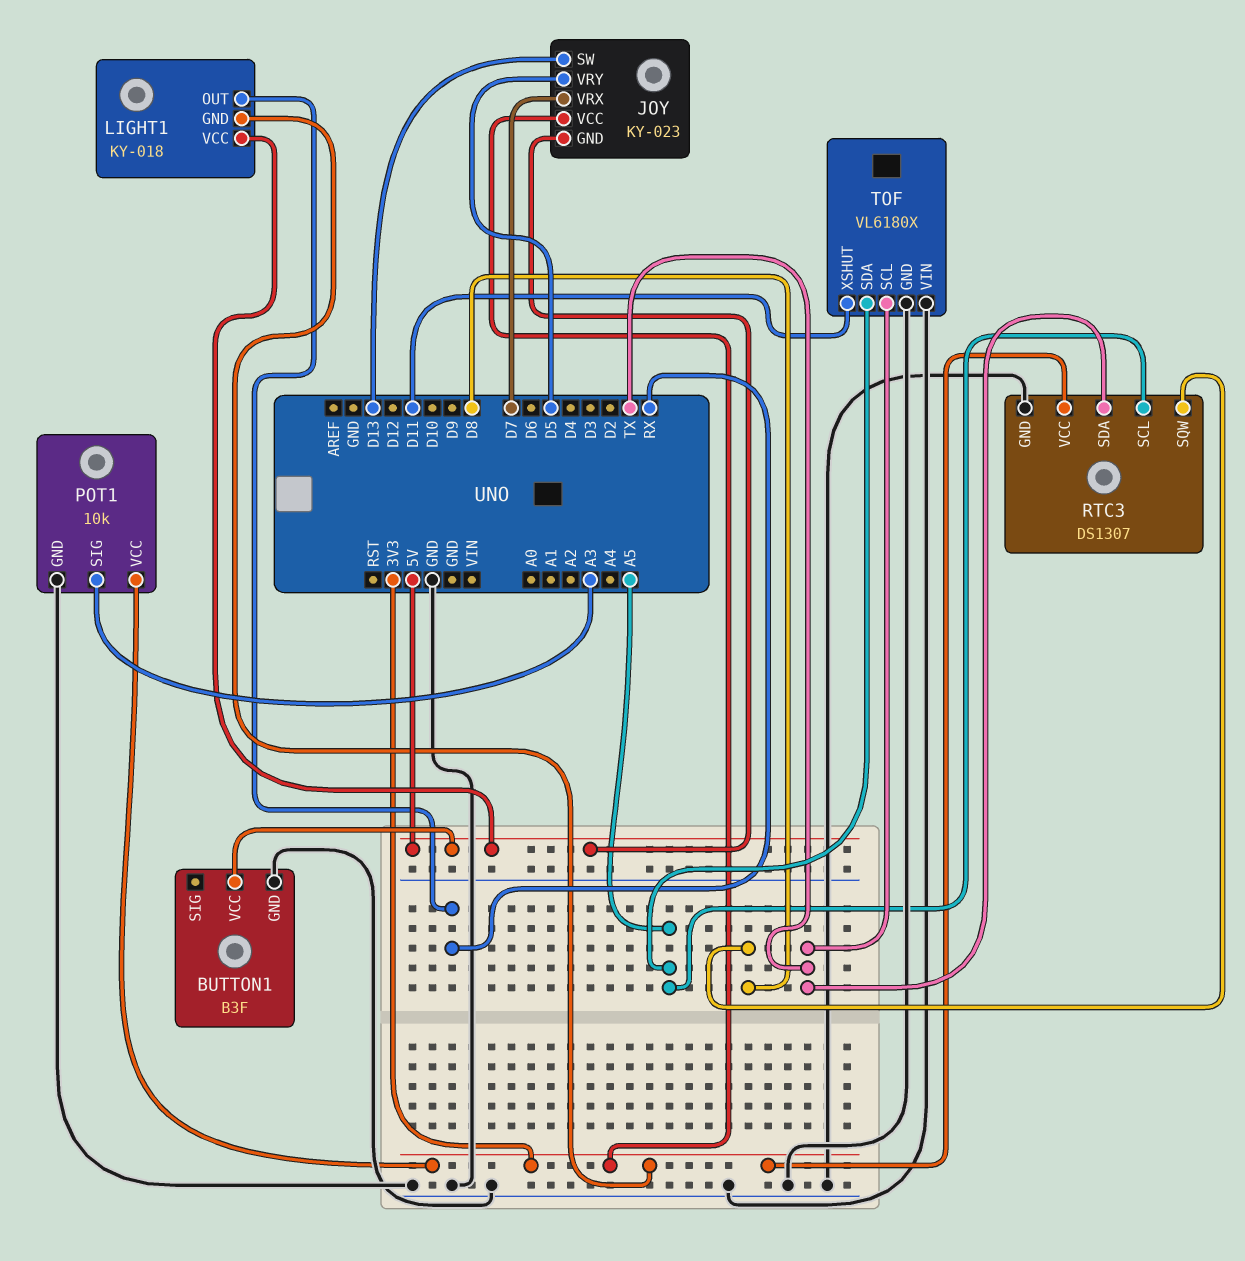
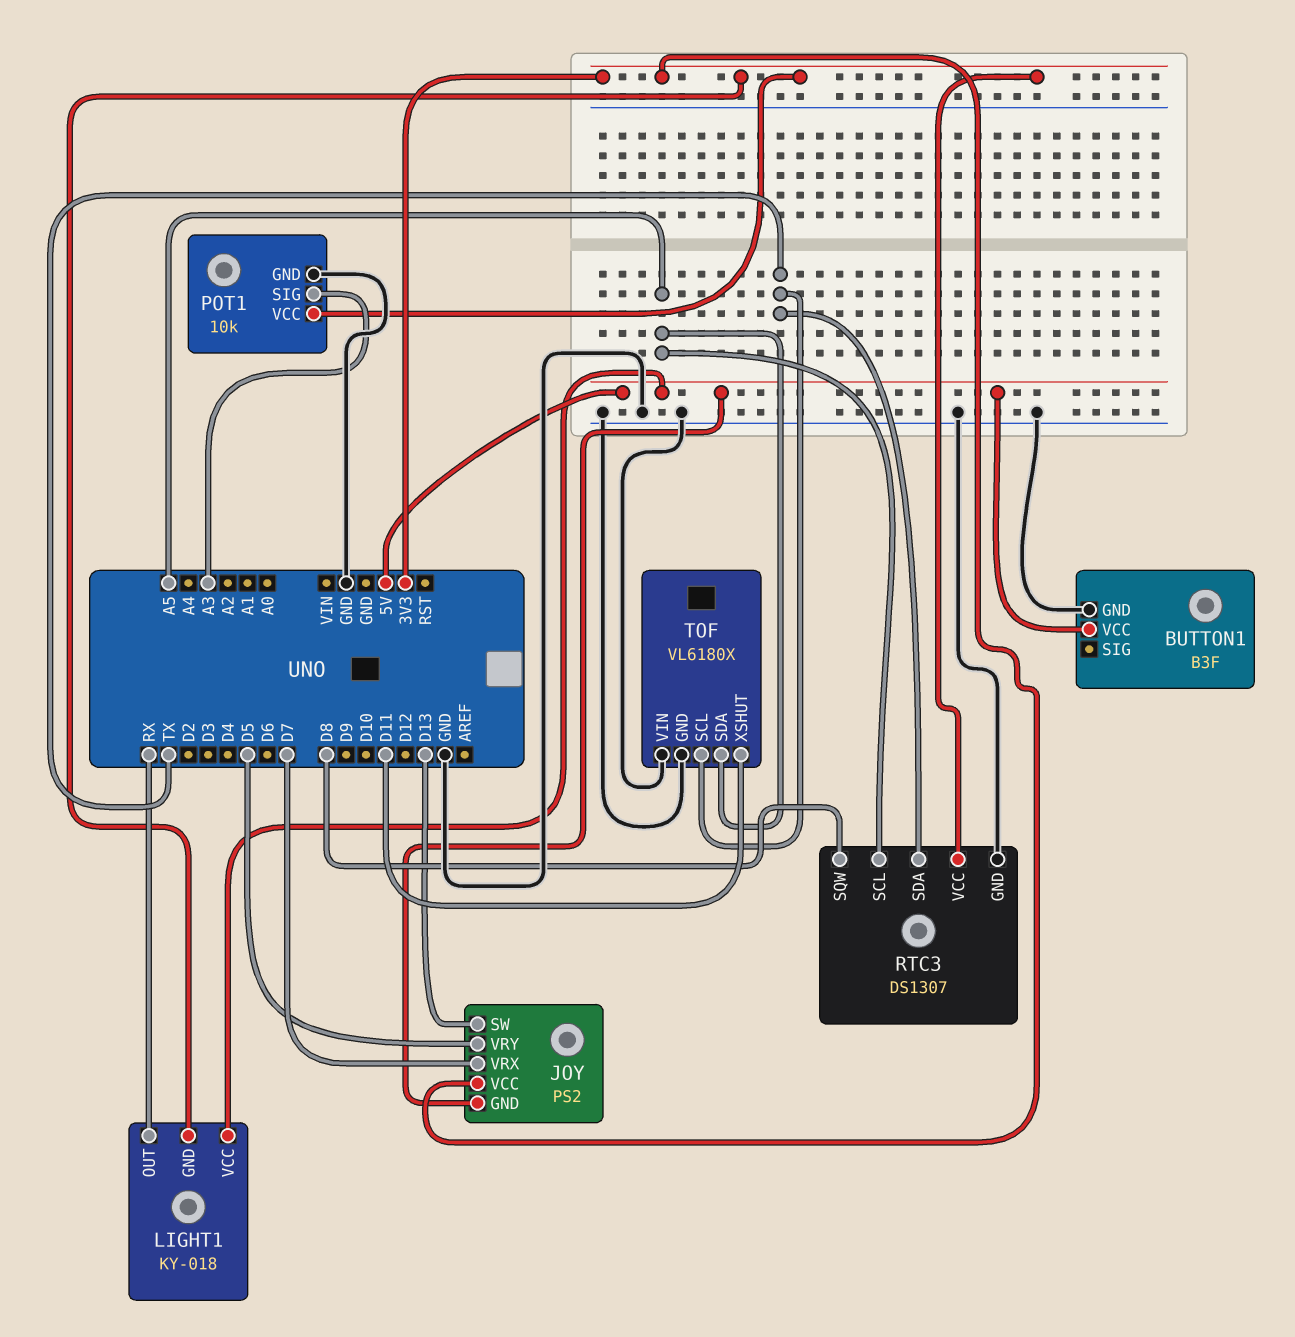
JOY: KY-023 -> PS2

